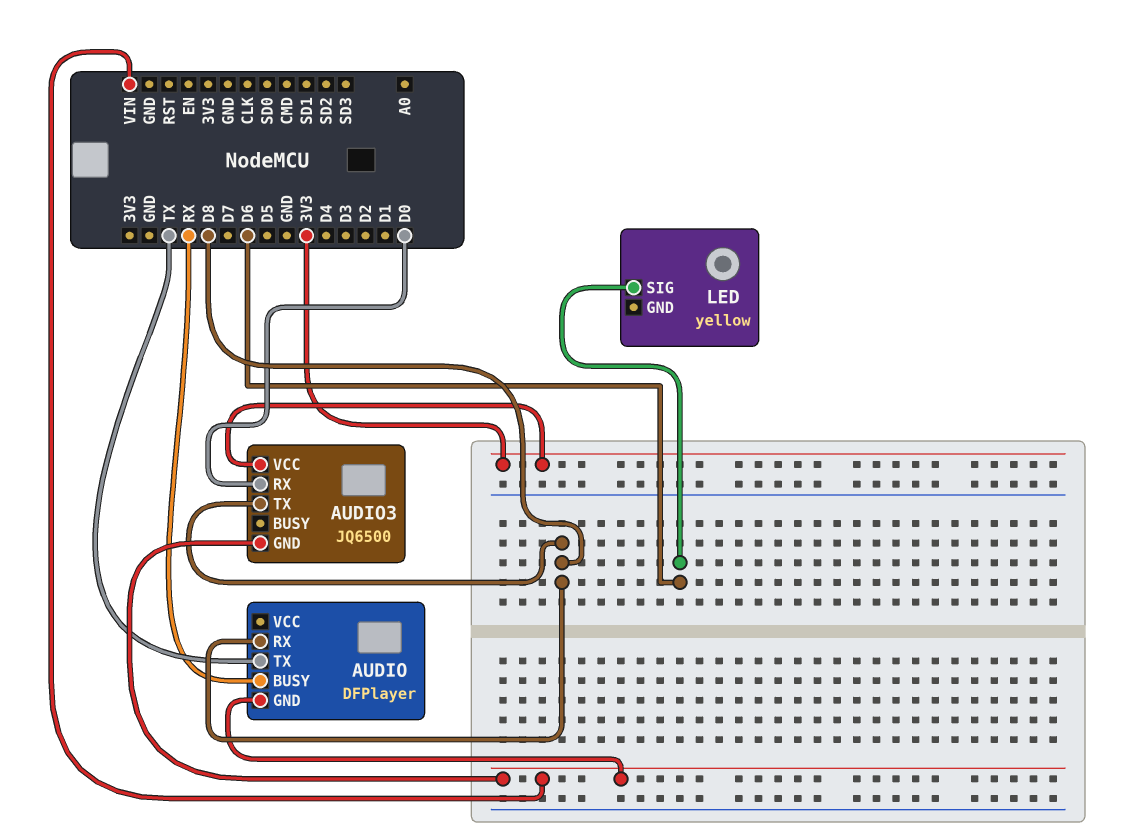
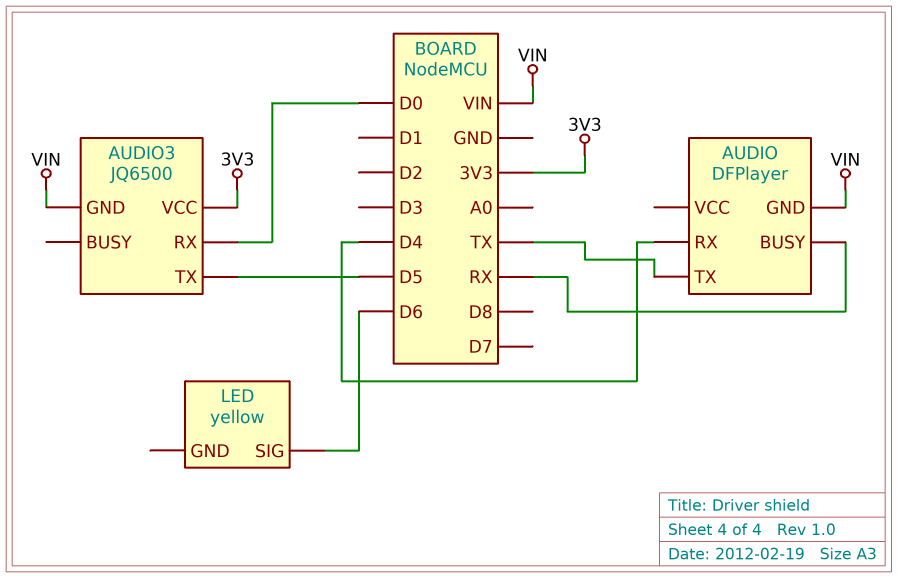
AUDIO pin RX: D8 -> D4
AUDIO3 pin TX: D8 -> D5

